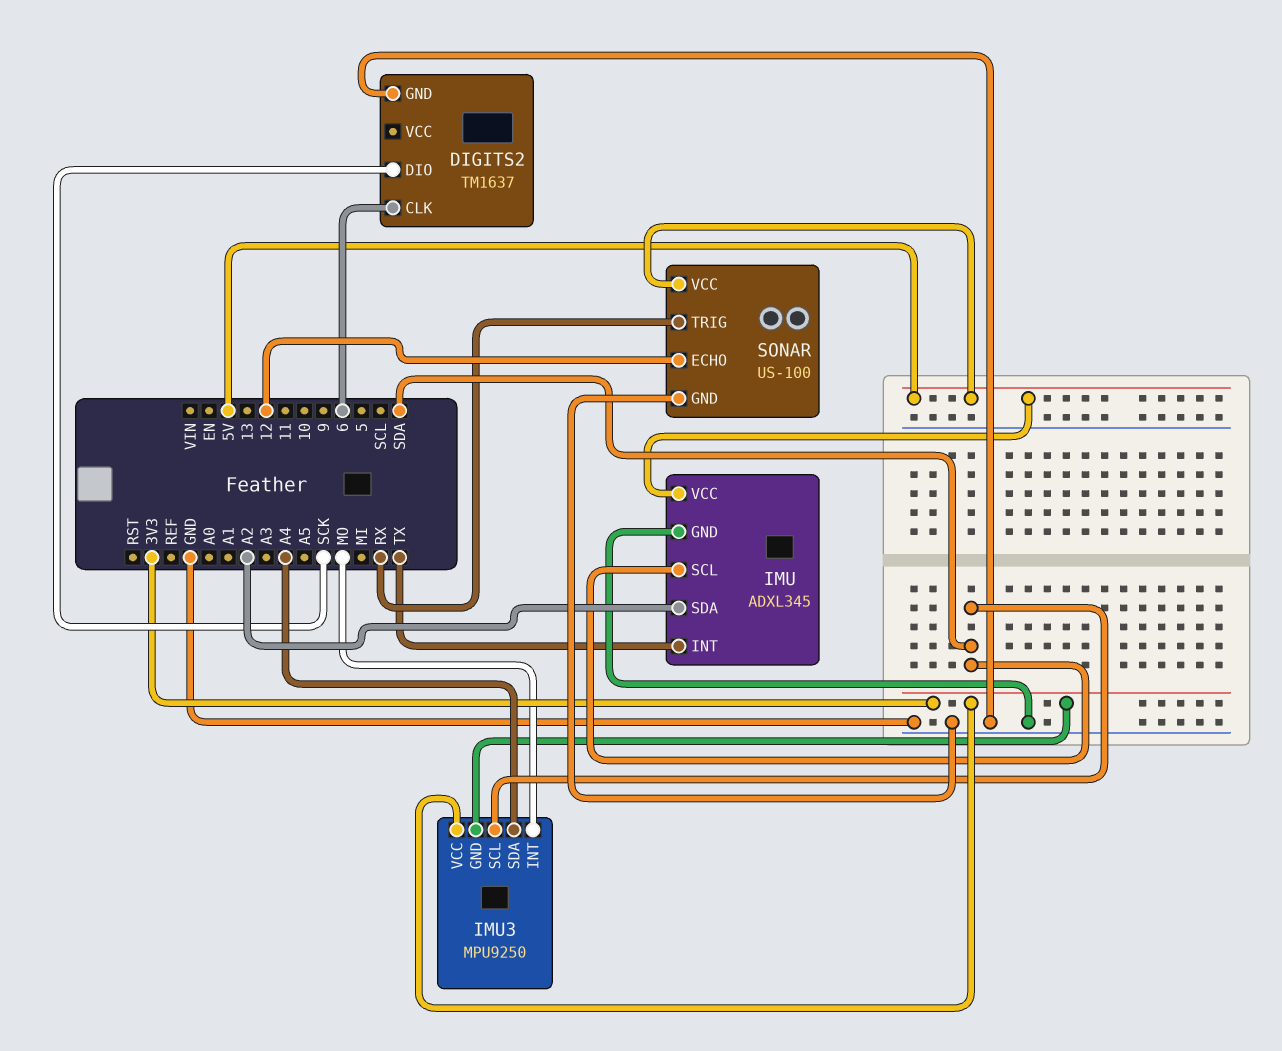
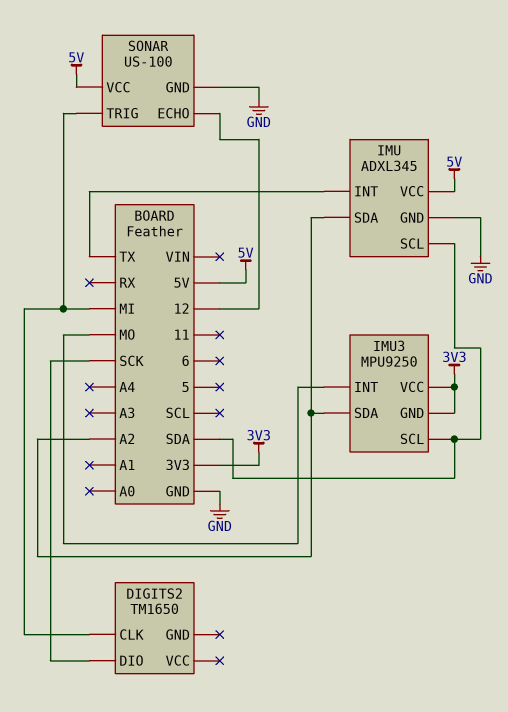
DIGITS2: TM1637 -> TM1650
DIGITS2 pin CLK: 6 -> MI
DIGITS2 pin GND: GND -> none
IMU3 pin SDA: A4 -> A2
SONAR pin TRIG: RX -> MI

